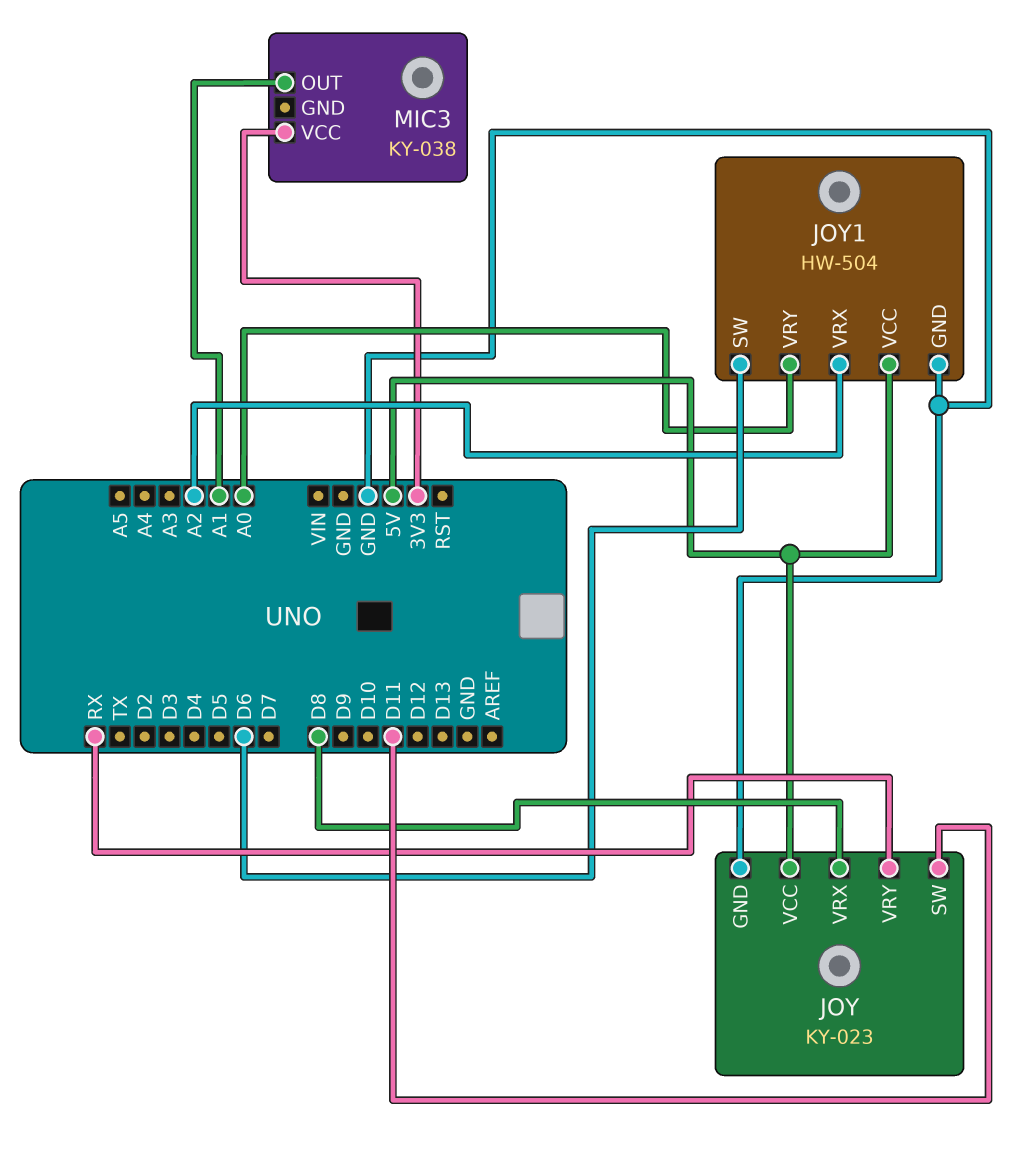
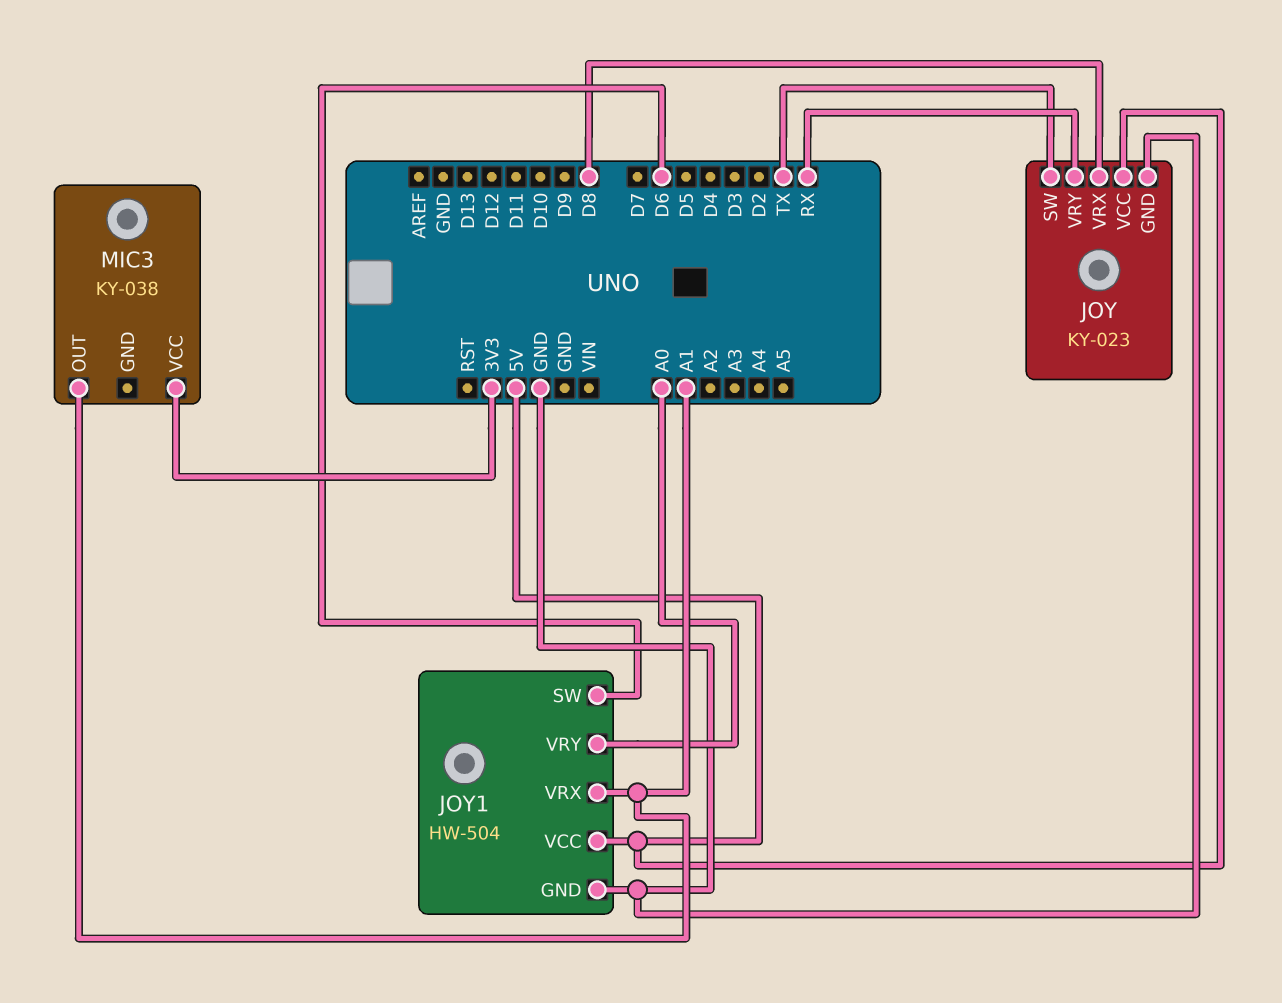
JOY pin SW: D11 -> TX
JOY1 pin VRX: A2 -> A1

